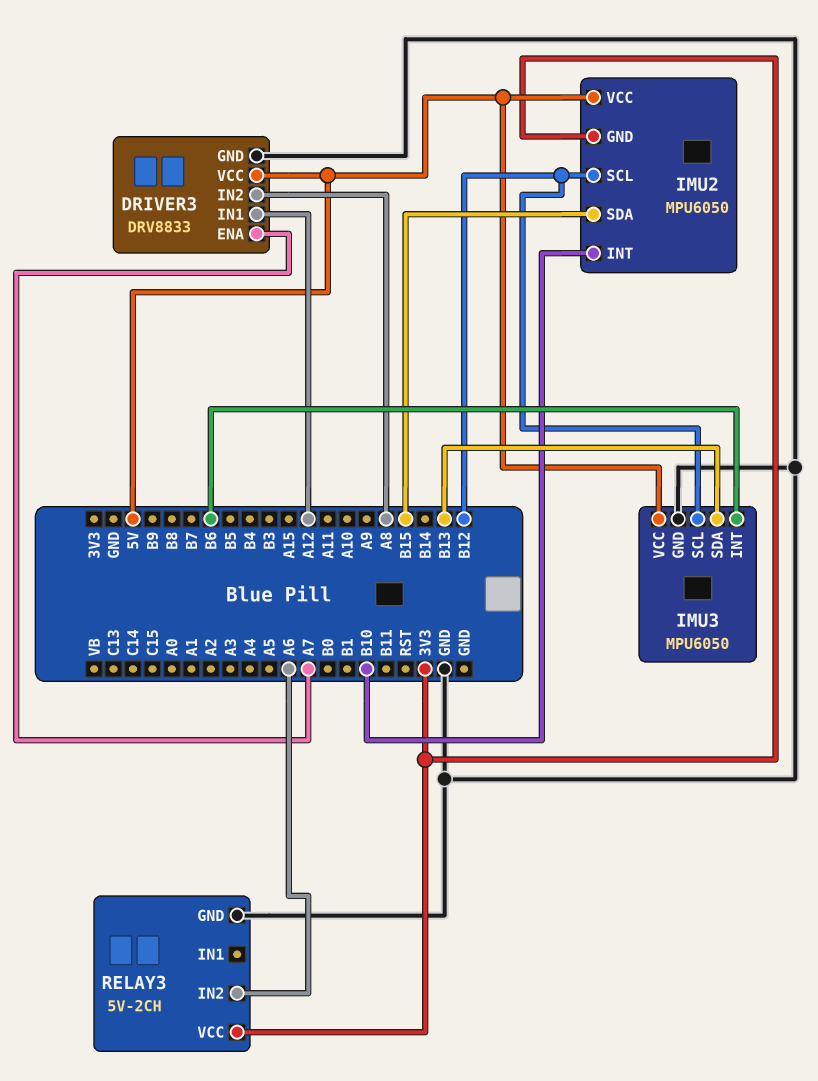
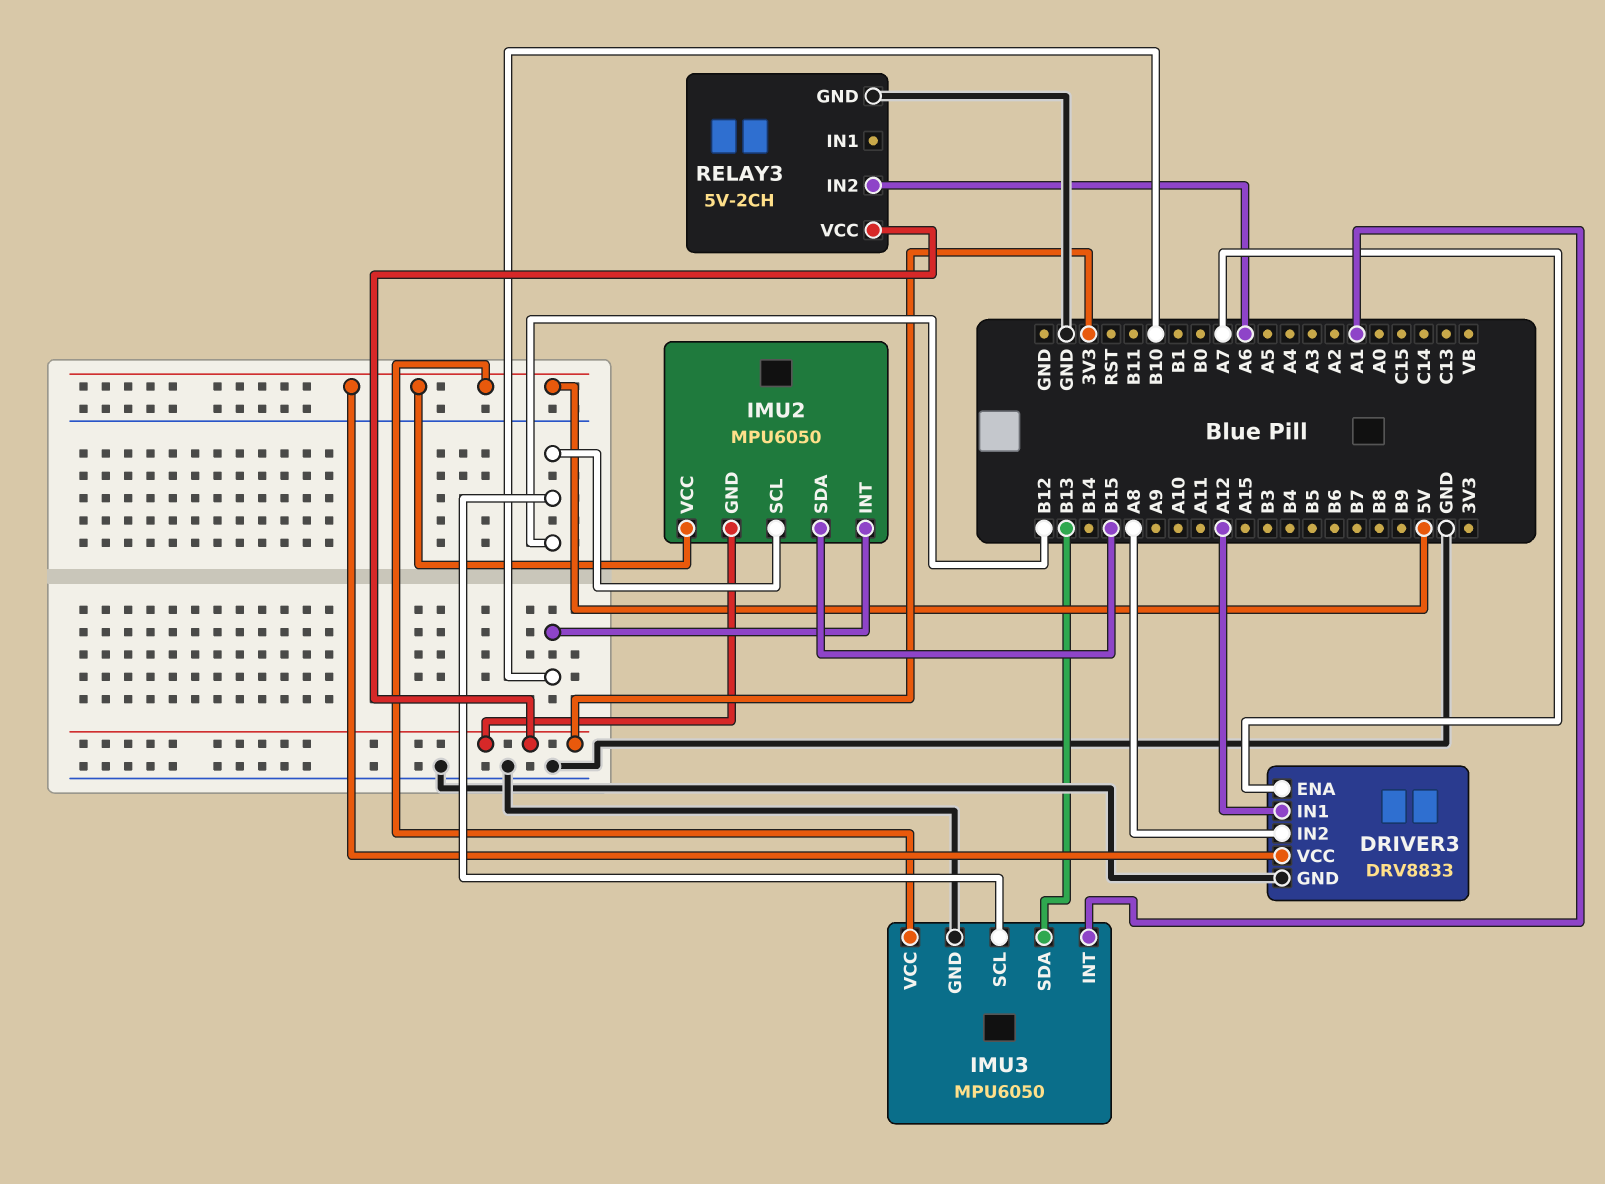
IMU3 pin INT: B6 -> A1

